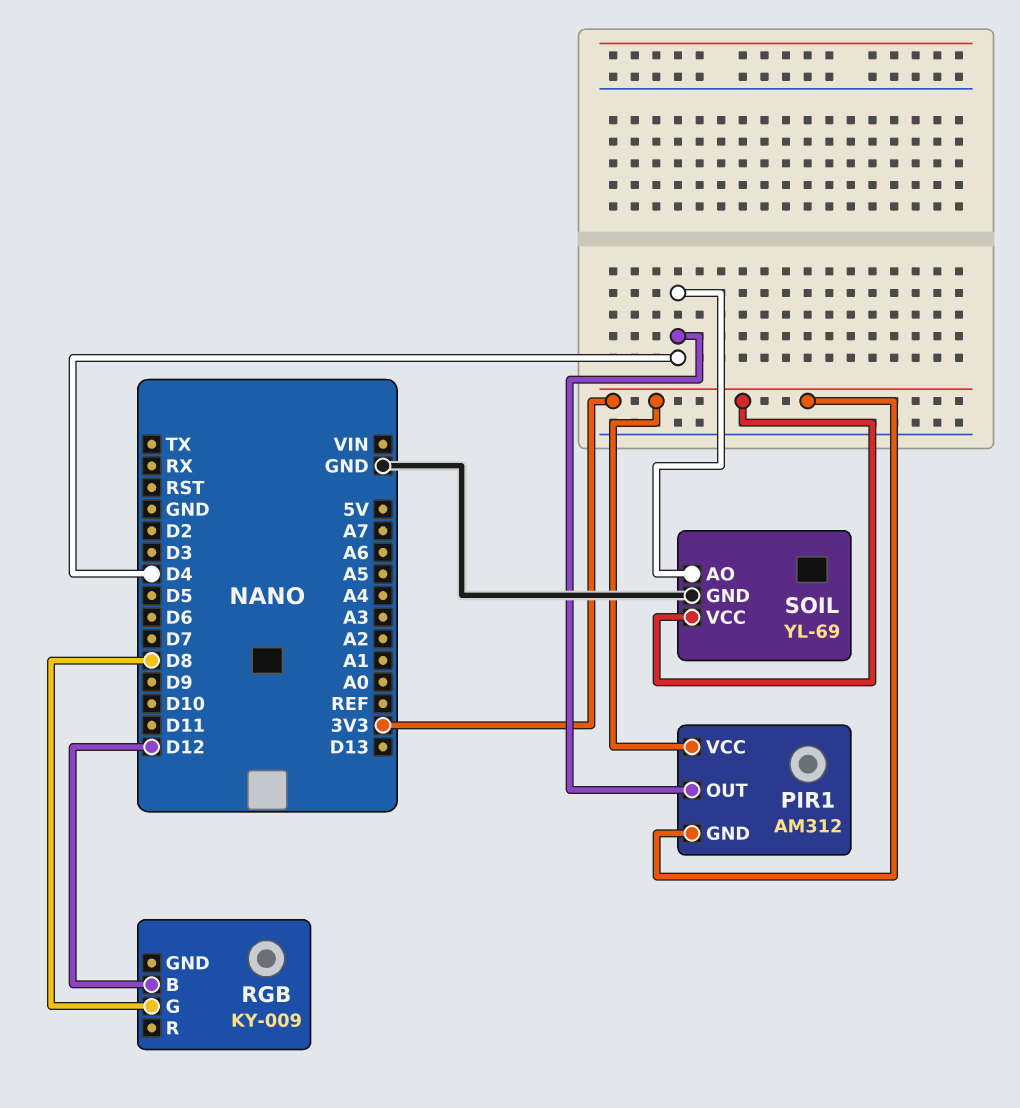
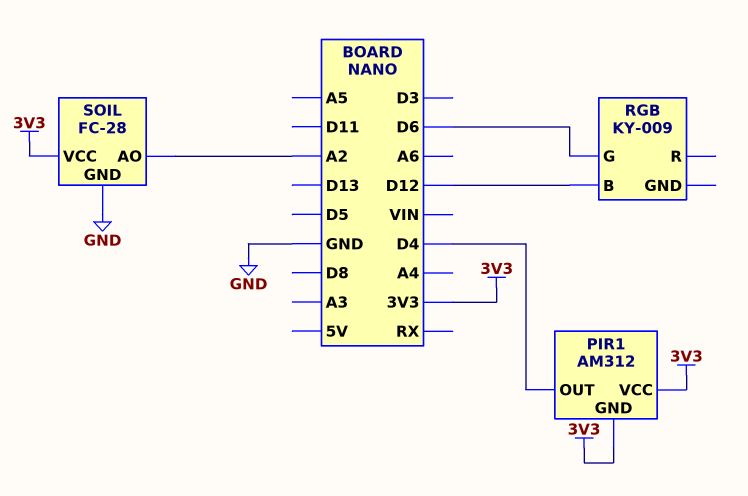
RGB pin G: D8 -> D6
SOIL: YL-69 -> FC-28
SOIL pin AO: D4 -> A2

